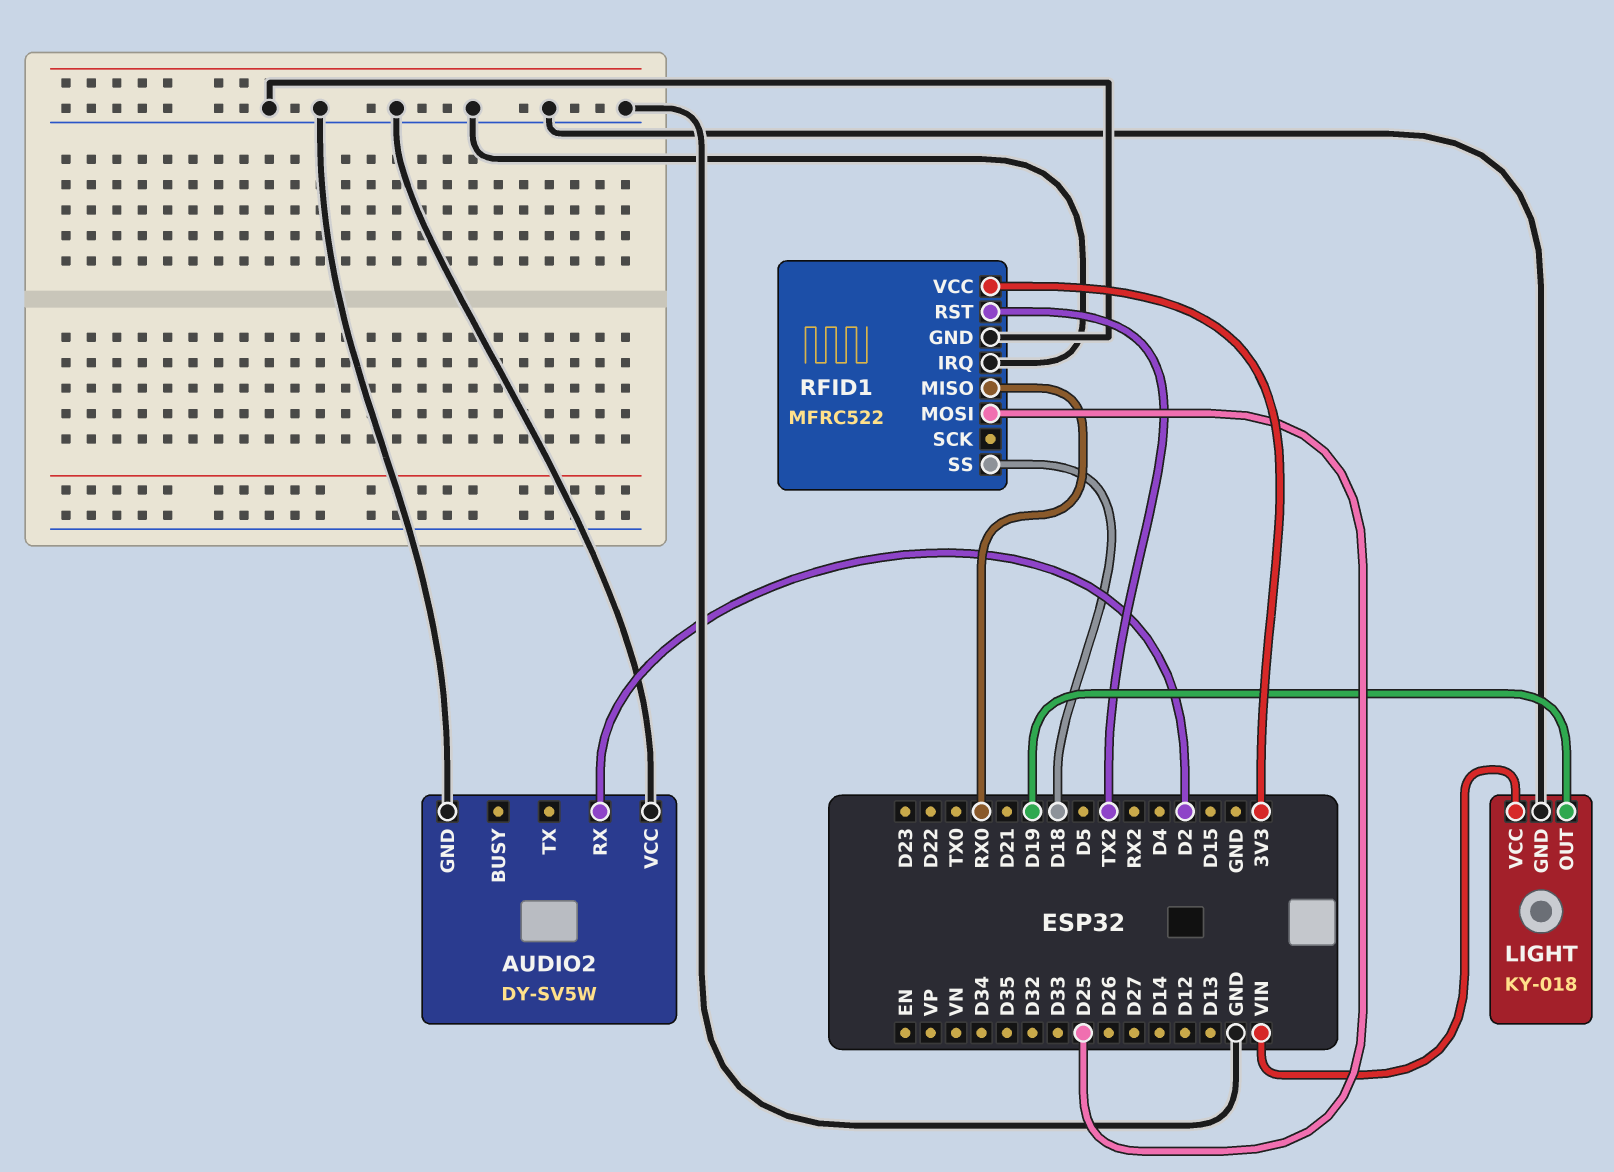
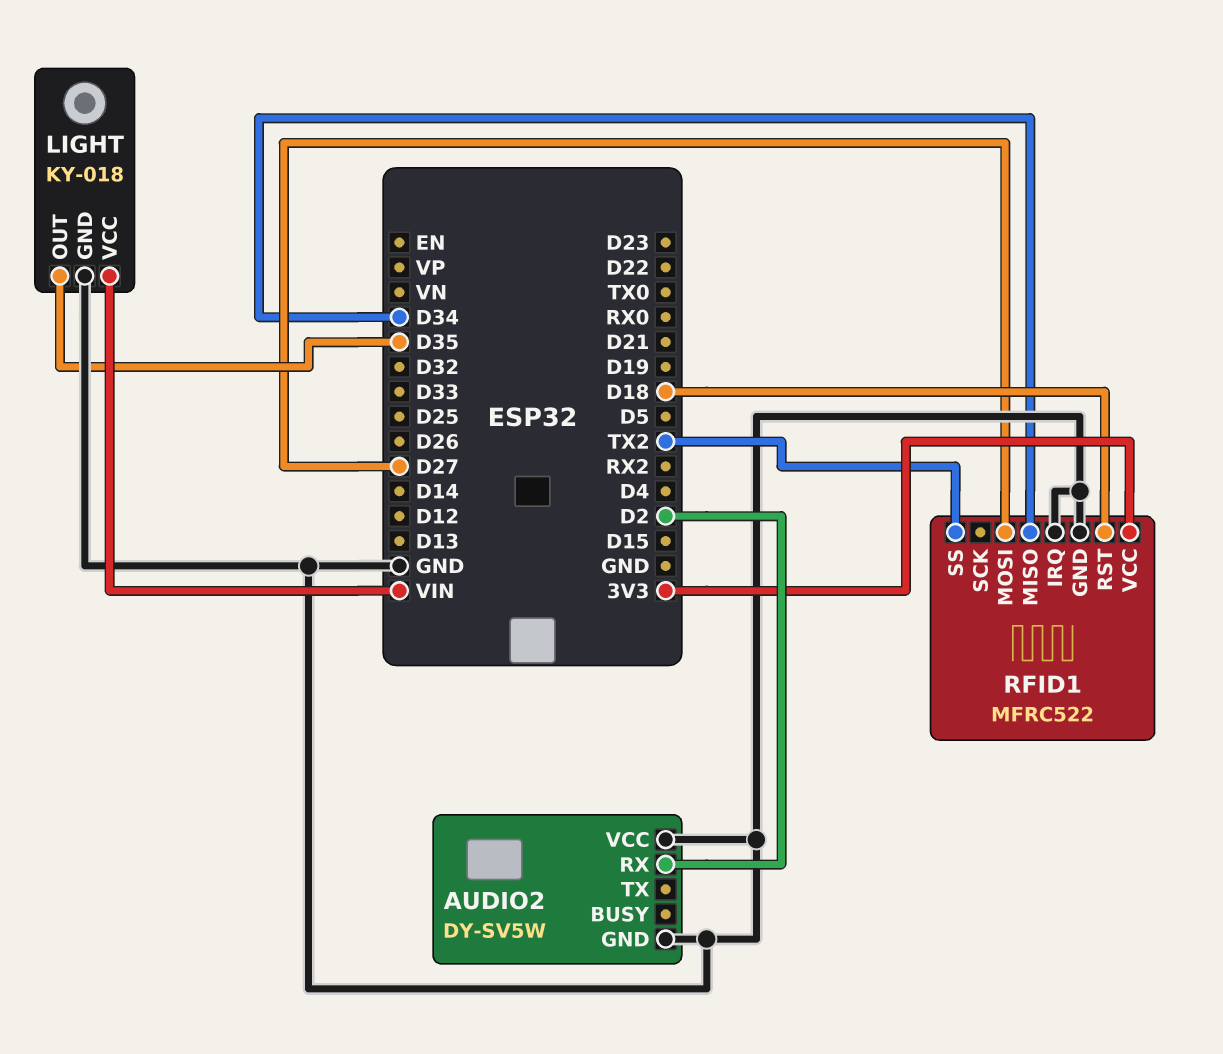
LIGHT pin OUT: D19 -> D35
RFID1 pin MISO: RX0 -> D34
RFID1 pin MOSI: D25 -> D27
RFID1 pin RST: TX2 -> D18
RFID1 pin SS: D18 -> TX2

